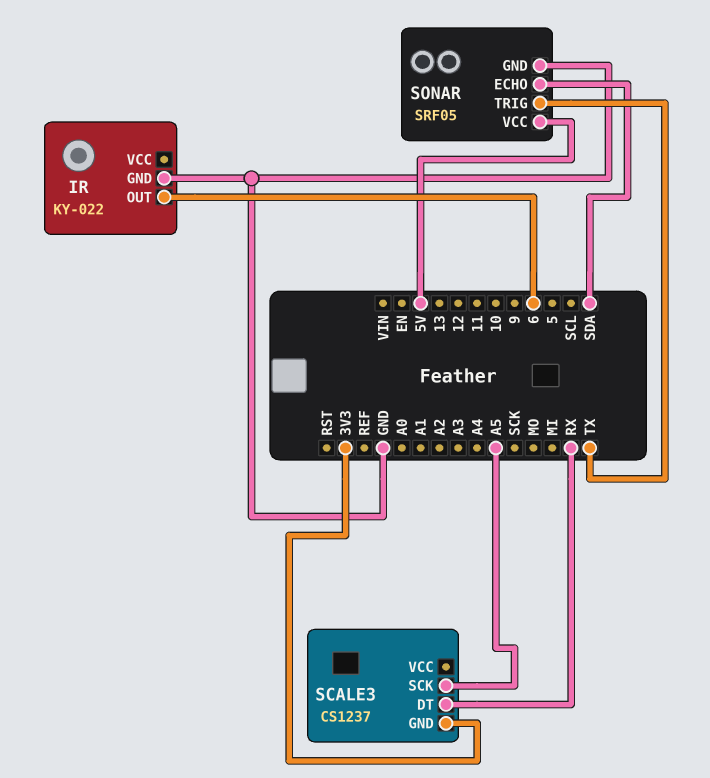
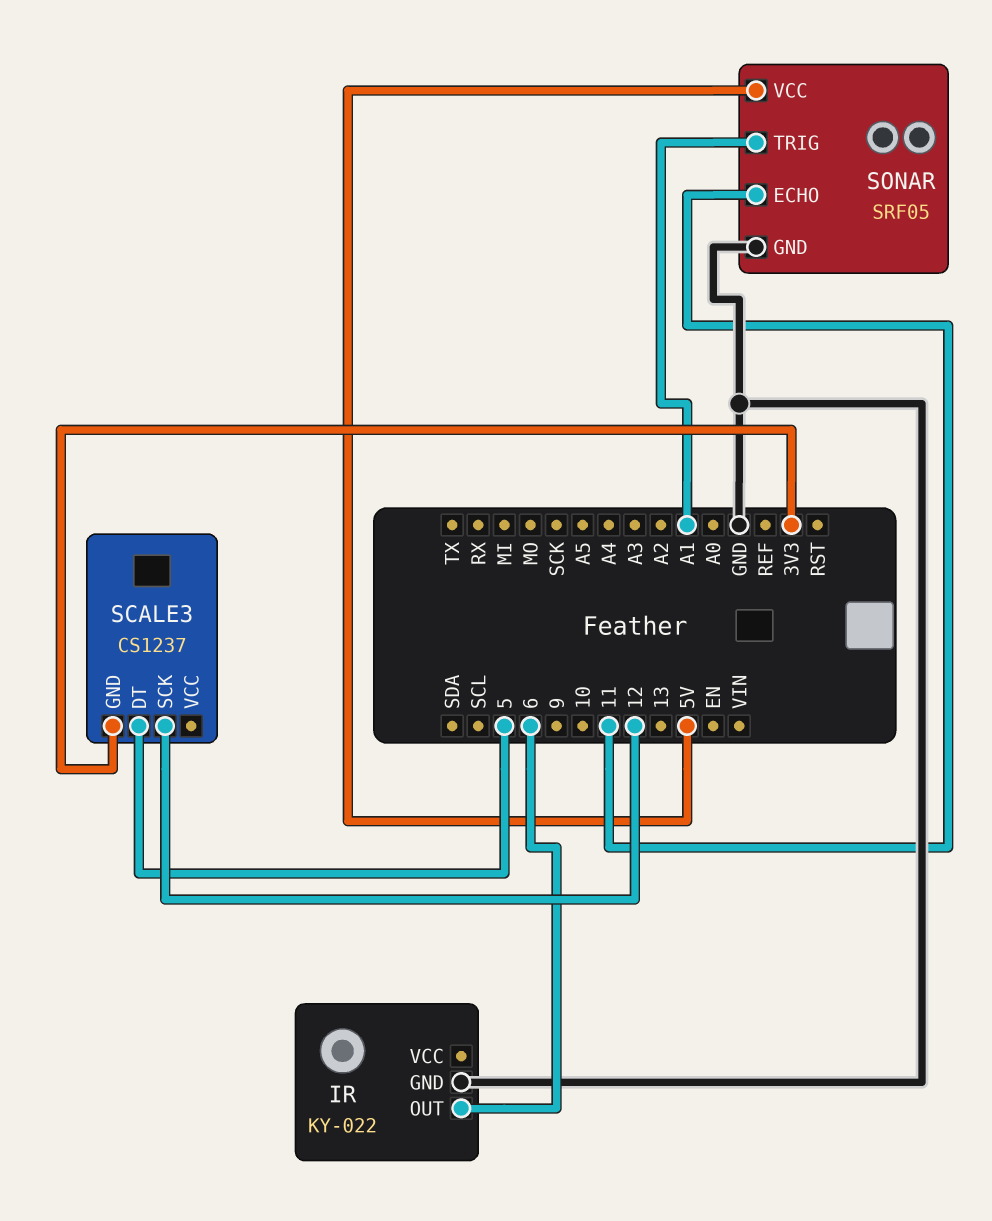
SCALE3 pin DT: RX -> 5
SCALE3 pin SCK: A5 -> 12
SONAR pin ECHO: SDA -> 11
SONAR pin TRIG: TX -> A1

